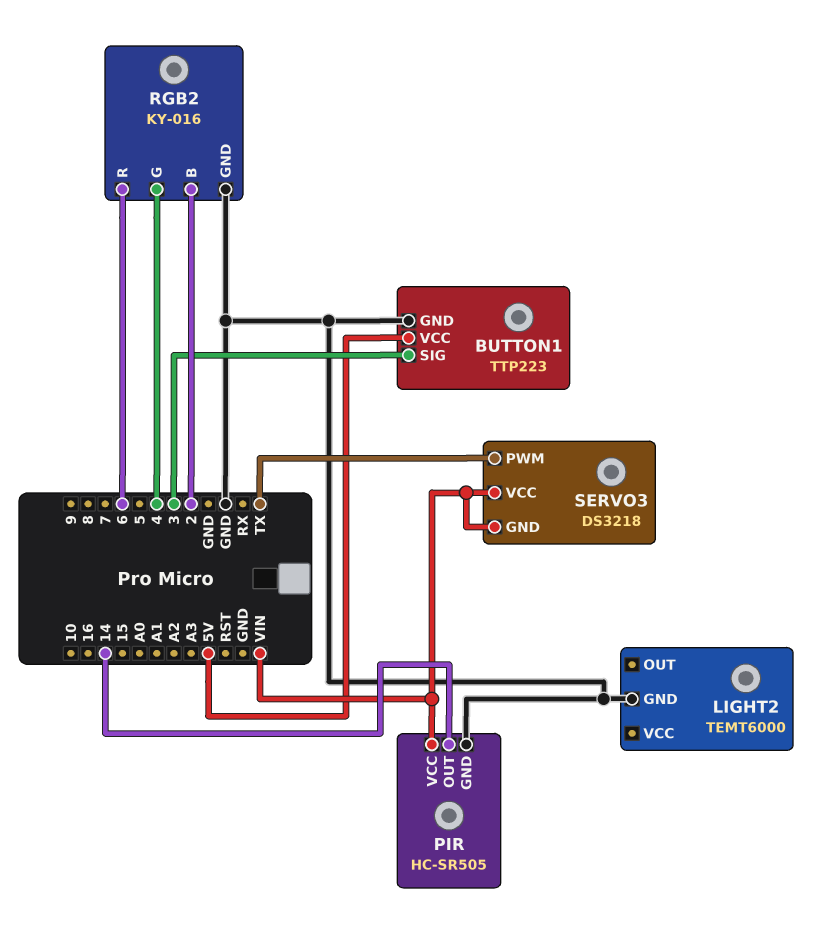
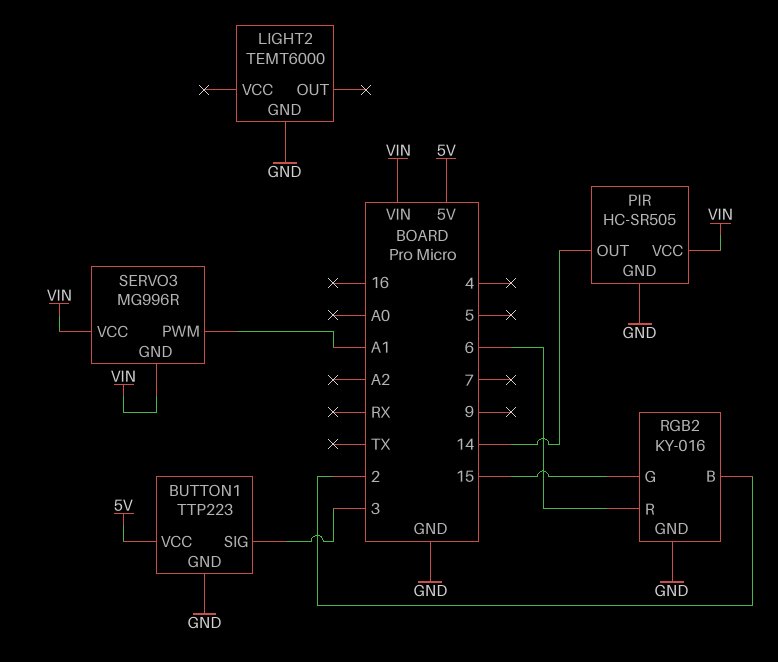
RGB2 pin G: 4 -> 15
SERVO3: DS3218 -> MG996R
SERVO3 pin PWM: TX -> A1

